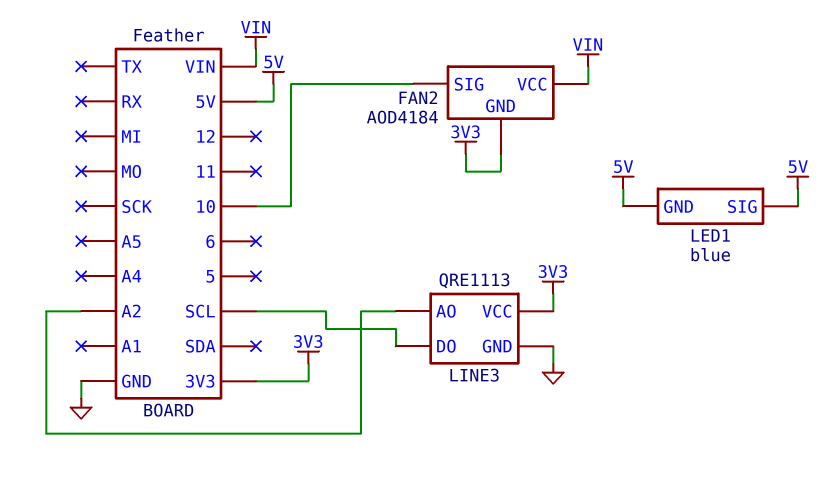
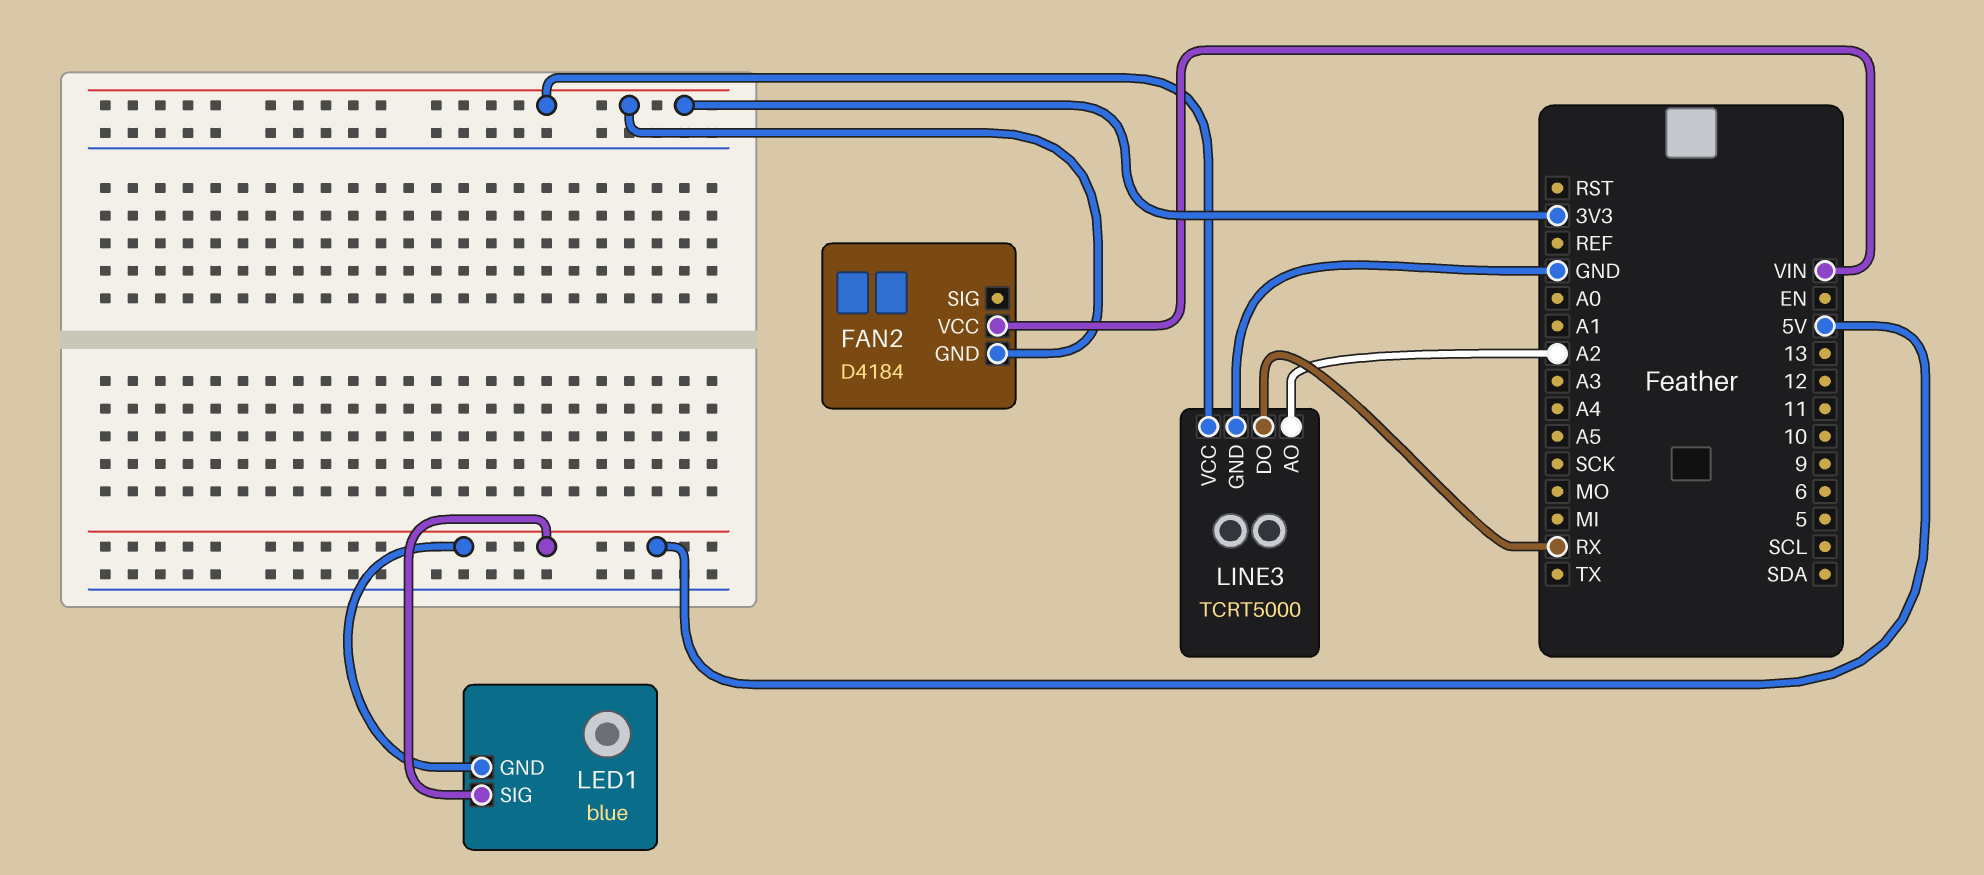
FAN2: AOD4184 -> D4184
FAN2 pin SIG: 10 -> none
LINE3: QRE1113 -> TCRT5000
LINE3 pin DO: SCL -> RX

